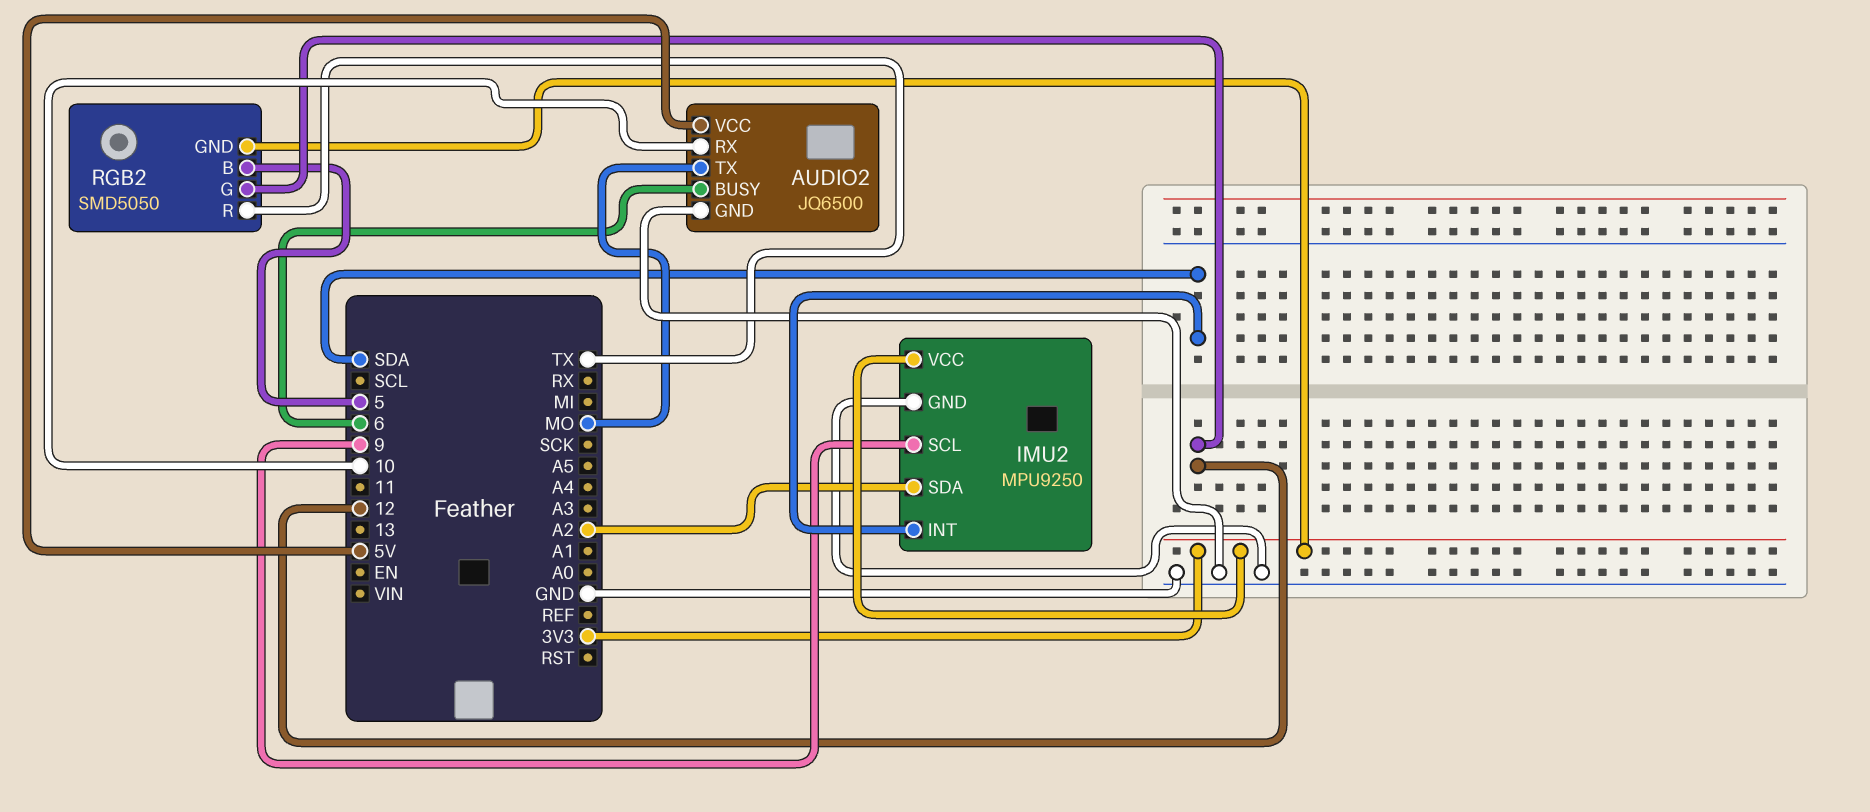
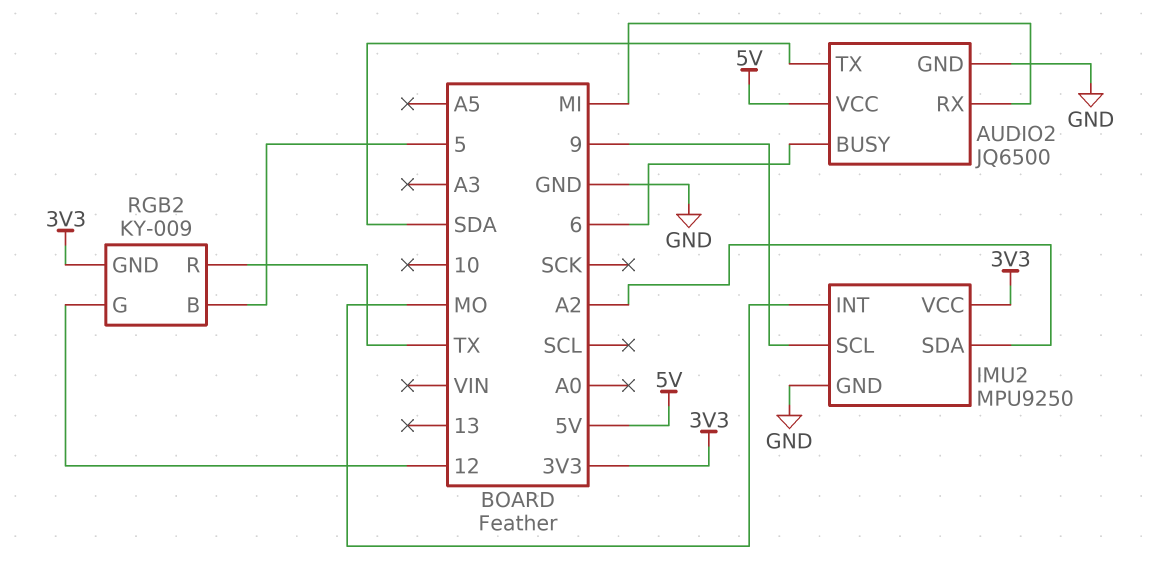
AUDIO2 pin RX: 10 -> MI
AUDIO2 pin TX: MO -> SDA
IMU2 pin INT: SDA -> MO
RGB2: SMD5050 -> KY-009

